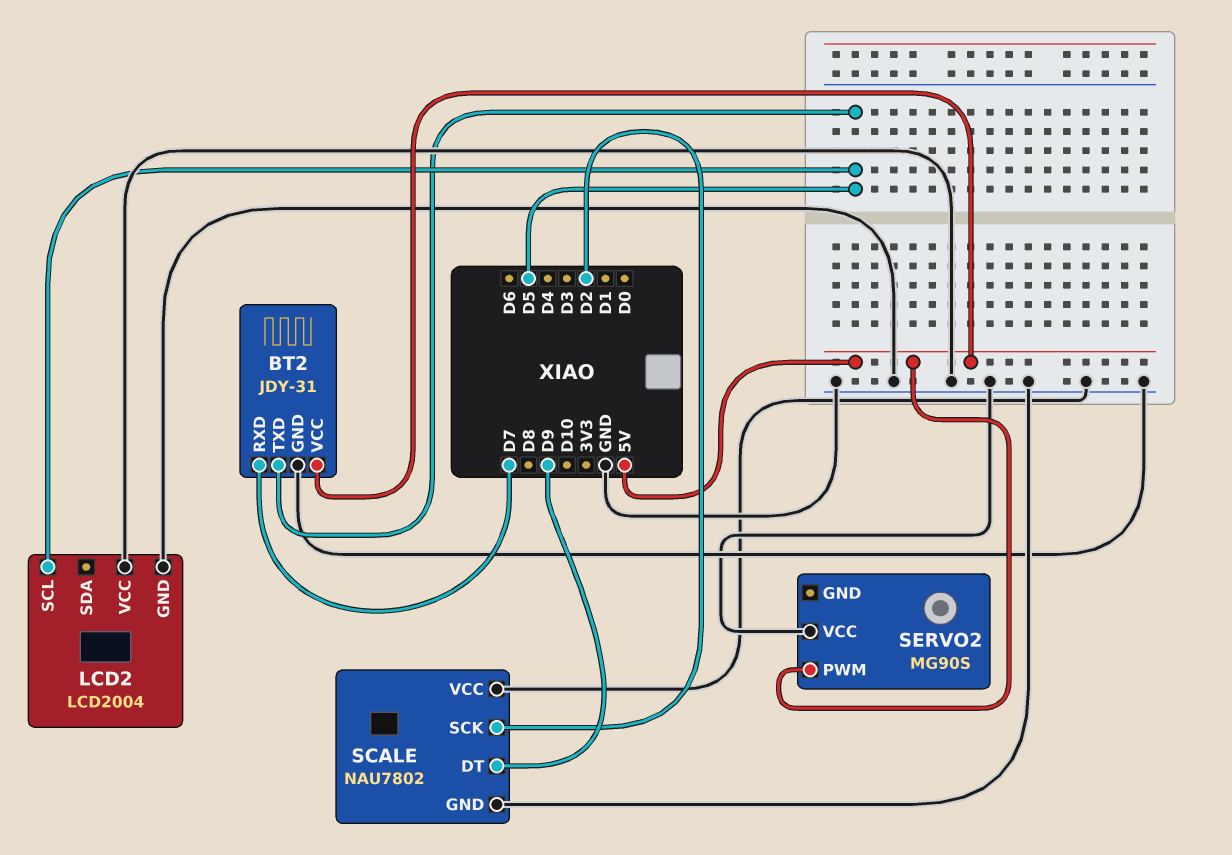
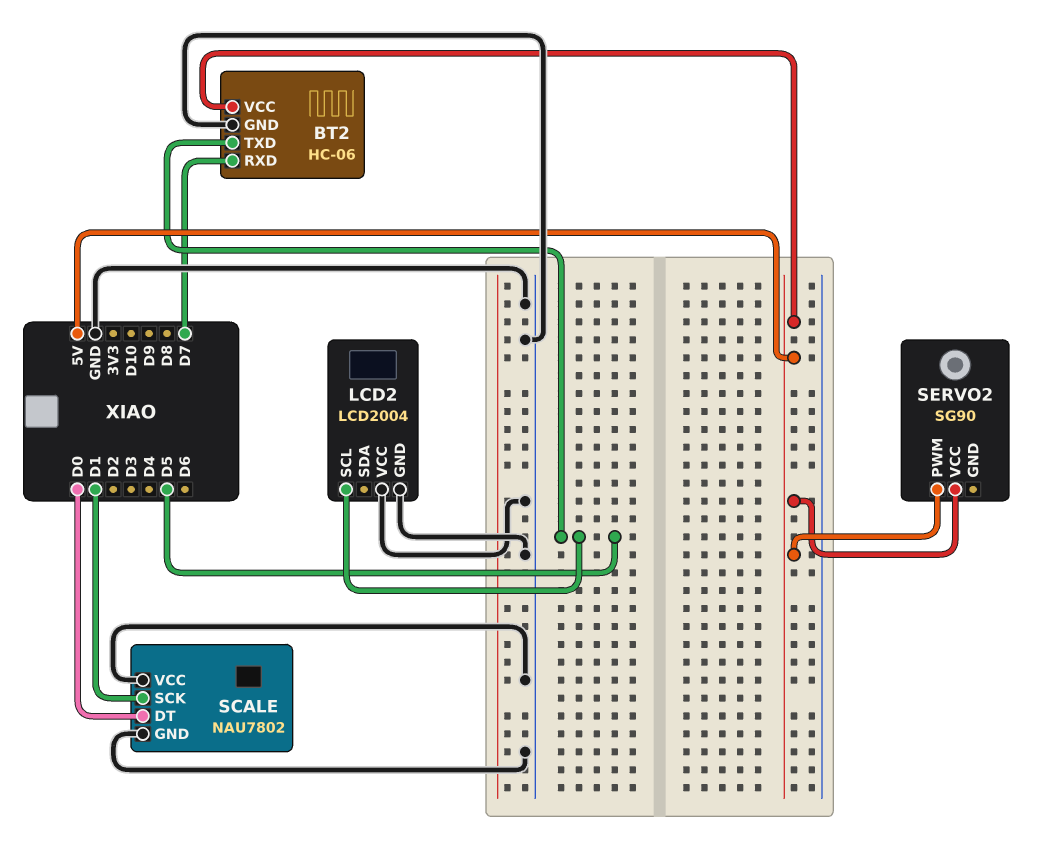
BT2: JDY-31 -> HC-06
SCALE pin DT: D9 -> D0
SCALE pin SCK: D2 -> D1
SERVO2: MG90S -> SG90
SERVO2 pin VCC: GND -> 5V

